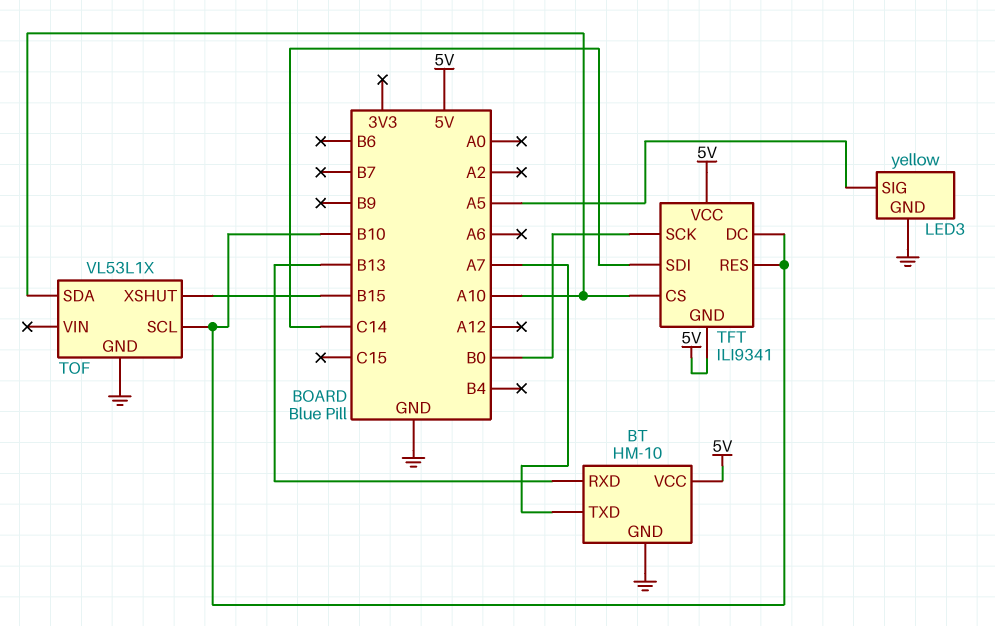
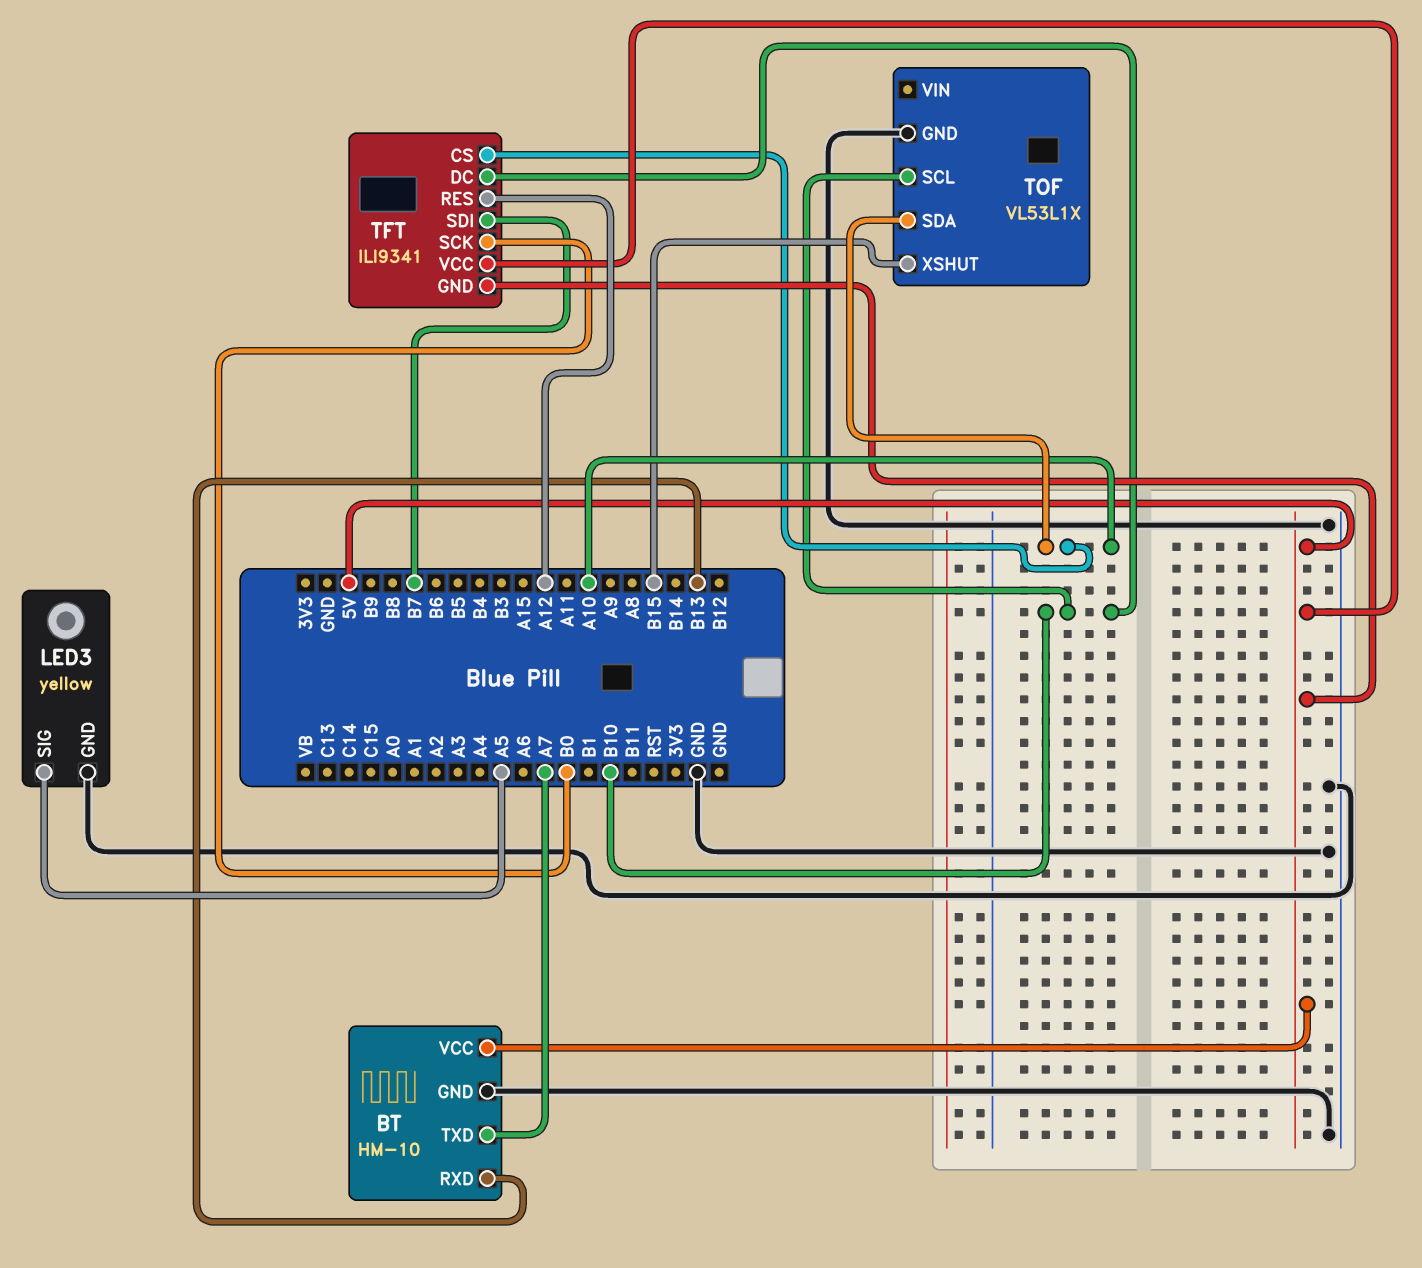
TFT pin RES: B10 -> A12
TFT pin SDI: C14 -> B7

